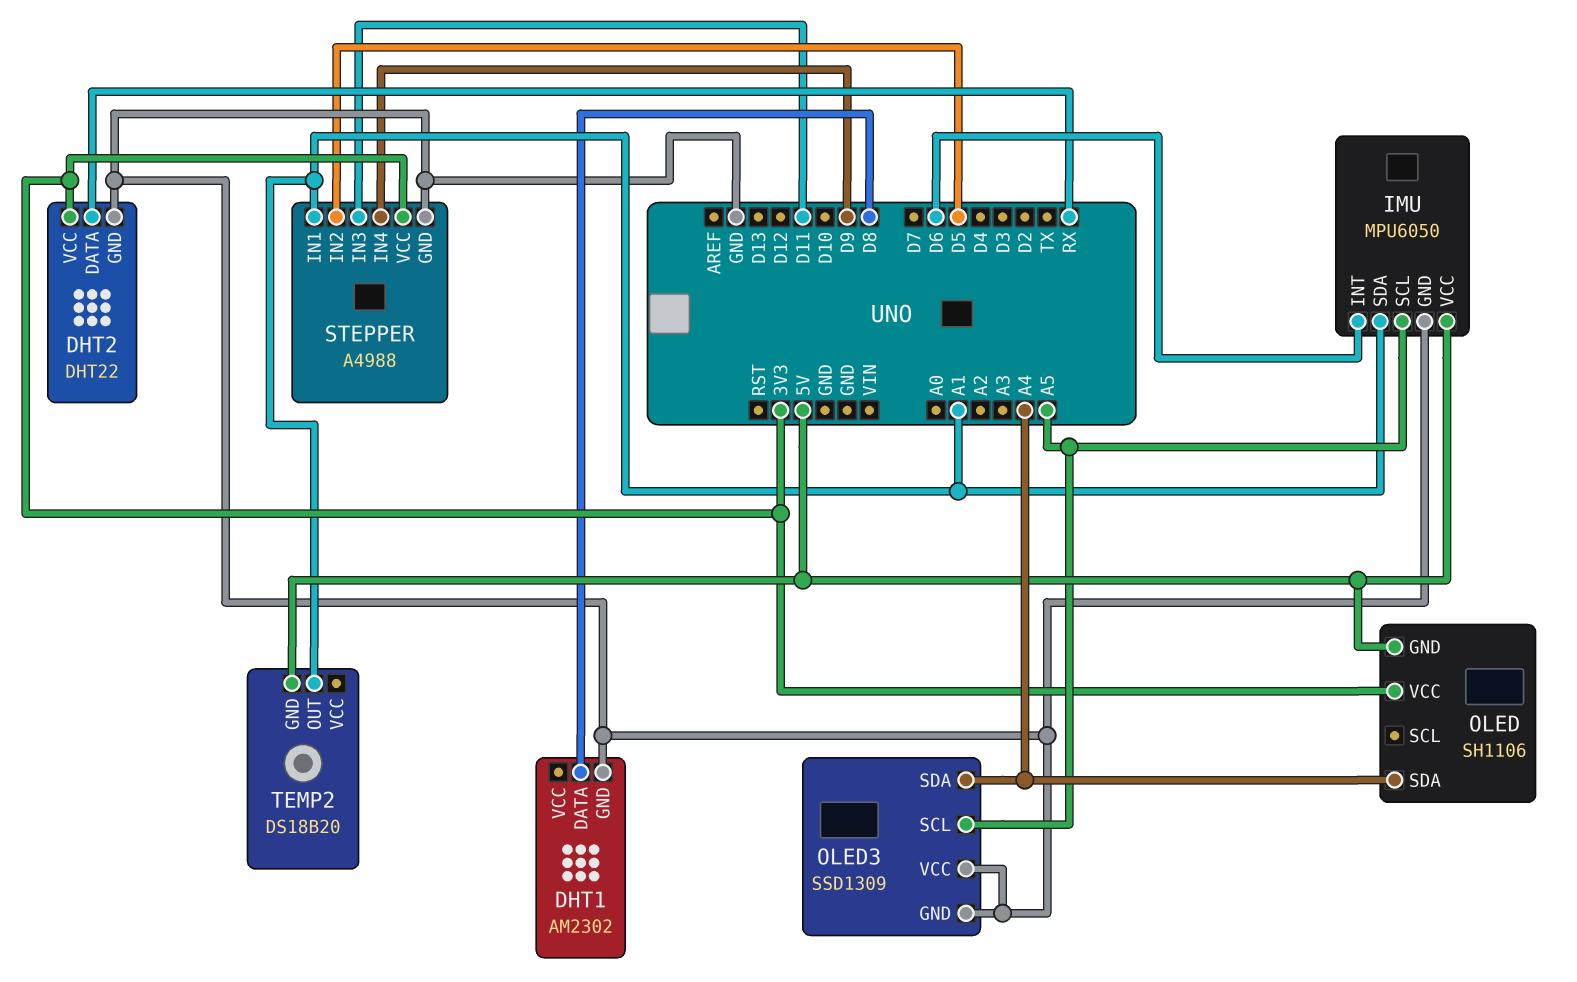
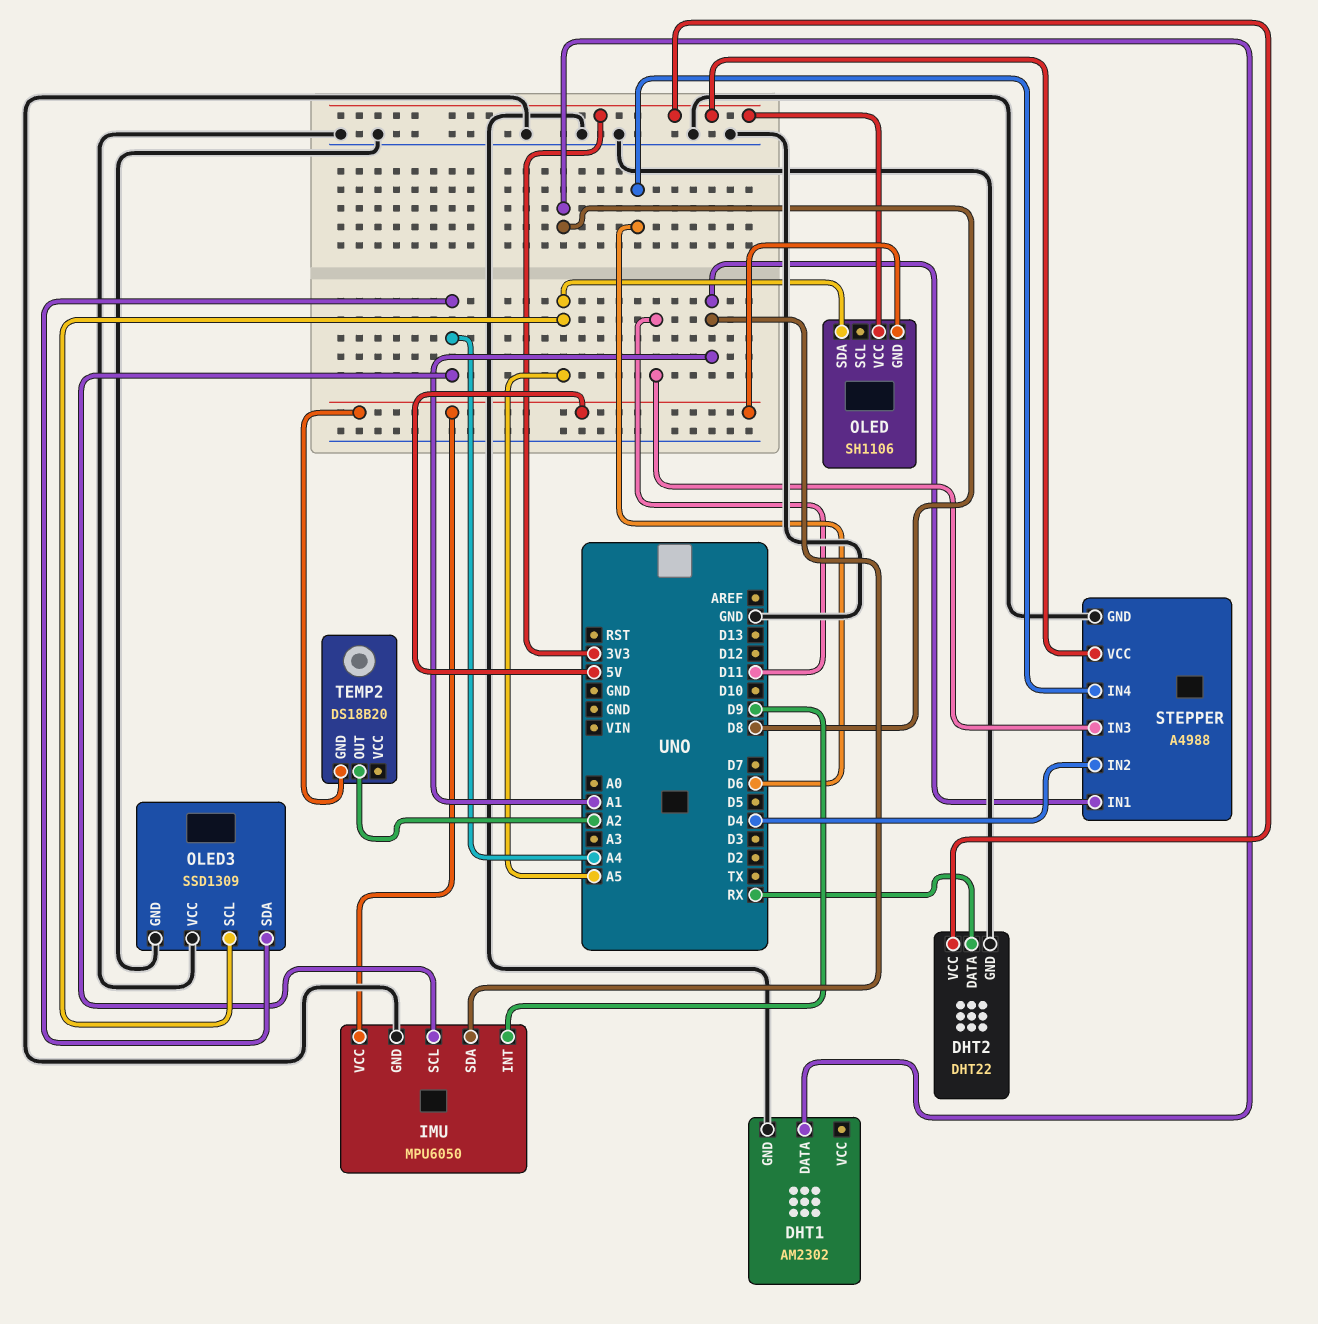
IMU pin INT: D6 -> D9
IMU pin SCL: A5 -> A4
OLED pin SDA: A4 -> A5
STEPPER pin IN2: D5 -> D4
STEPPER pin IN4: D9 -> D6
TEMP2 pin OUT: A1 -> A2

